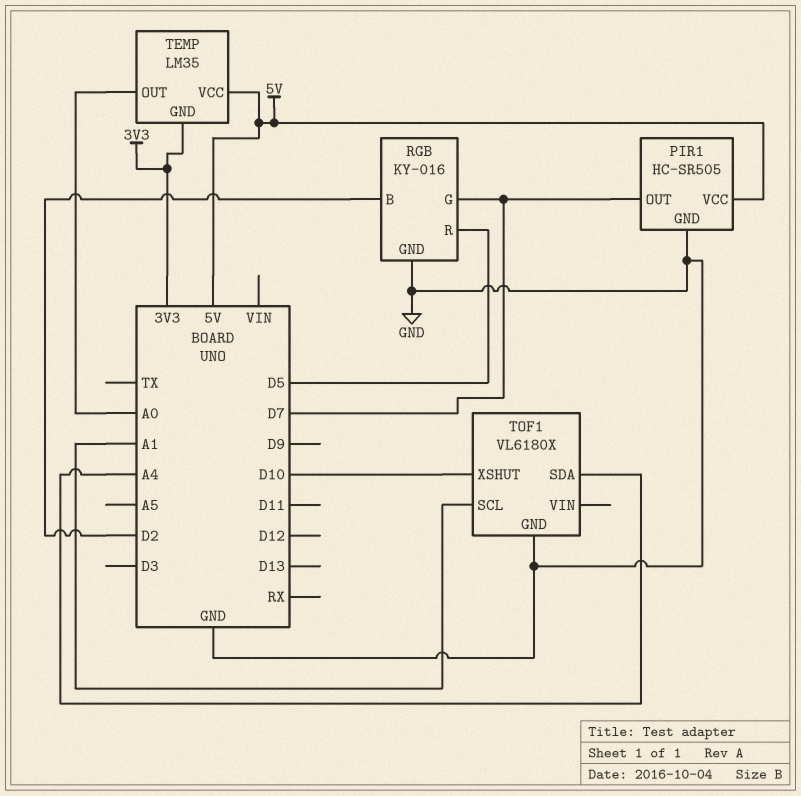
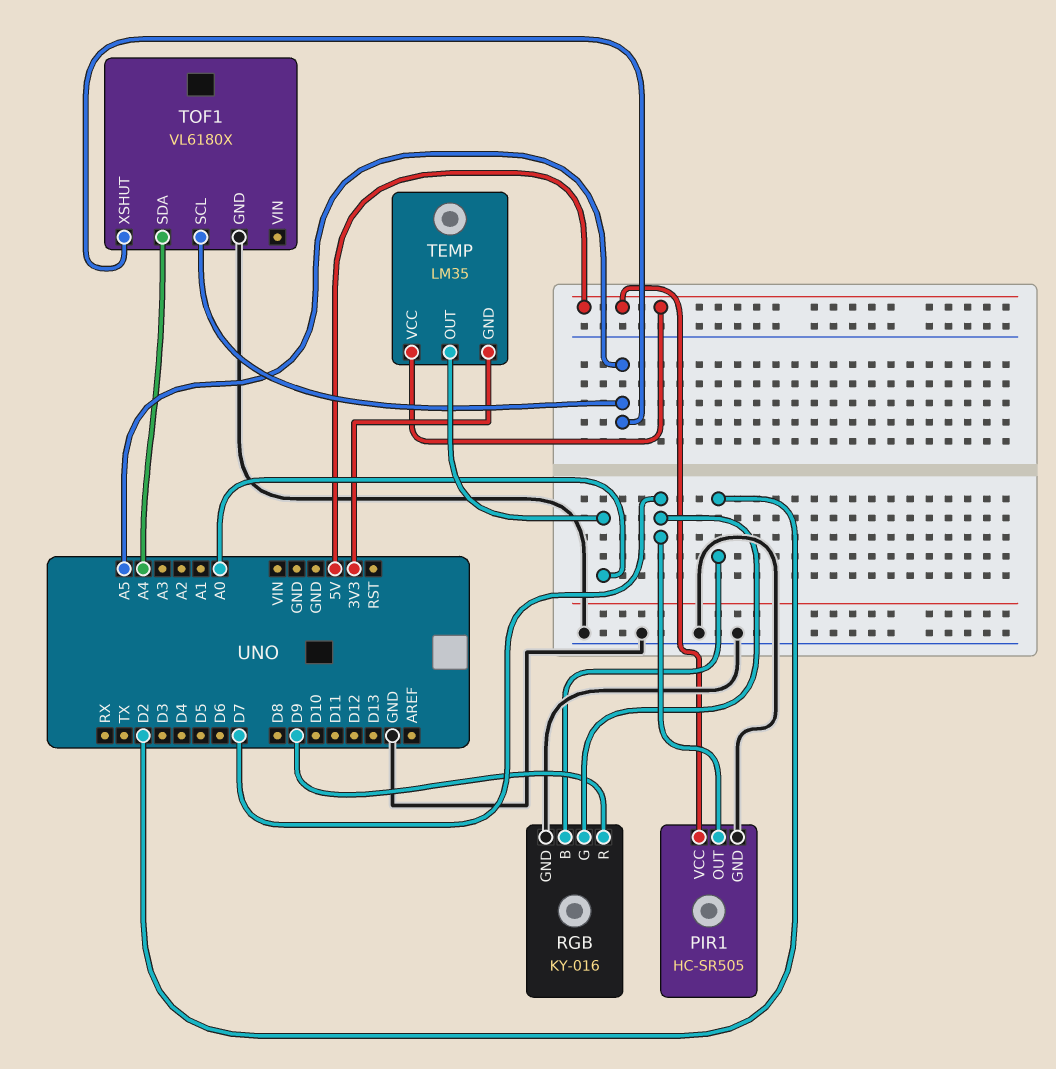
RGB pin R: D5 -> D9
TOF1 pin SCL: A1 -> A5
TOF1 pin XSHUT: D10 -> A5

